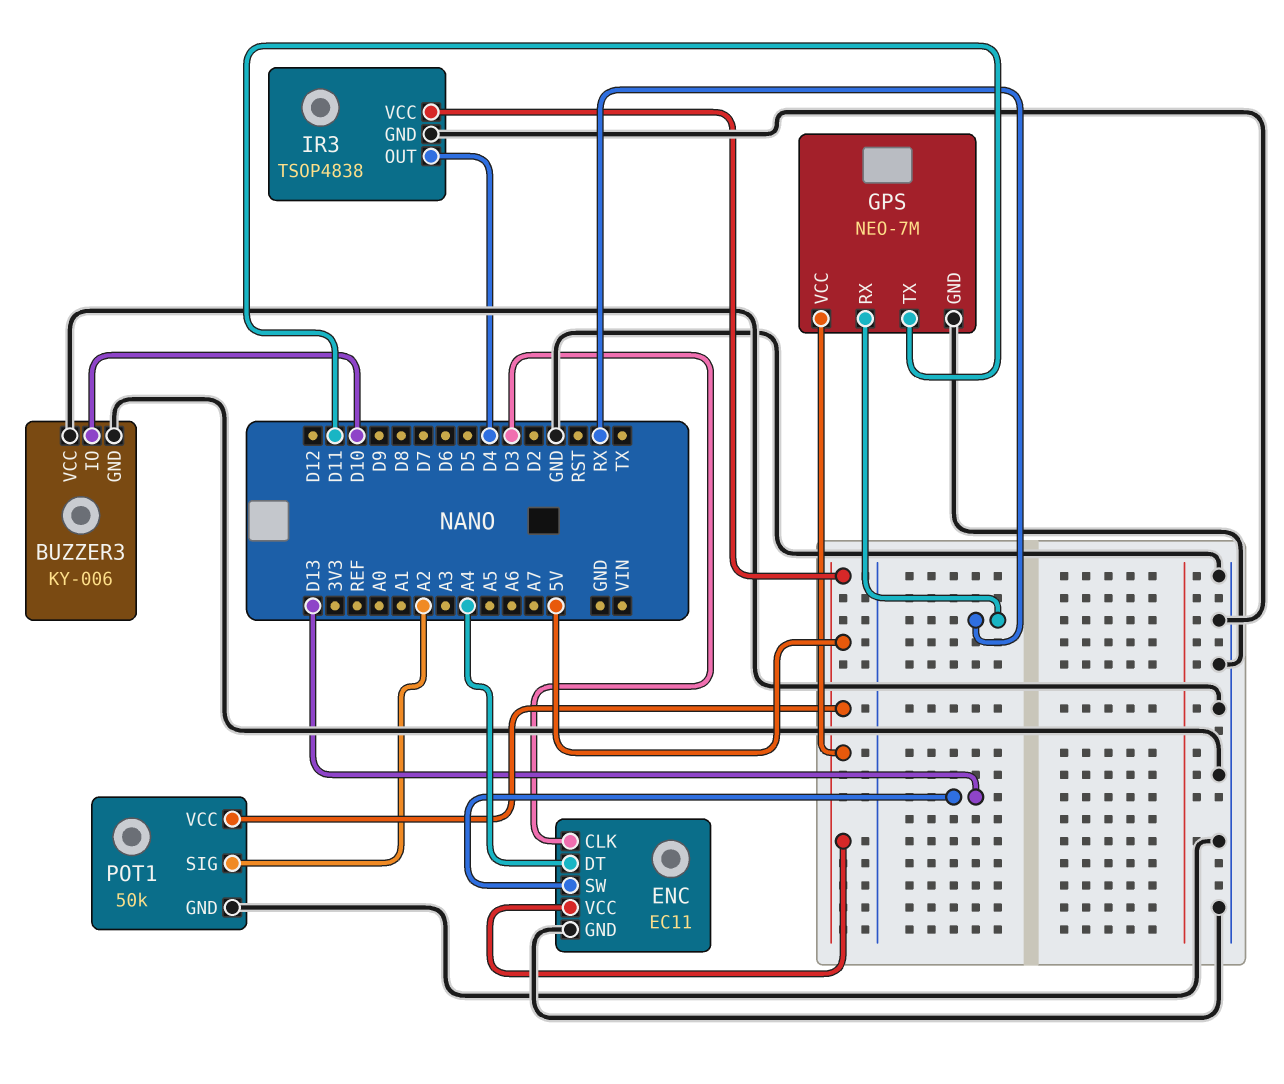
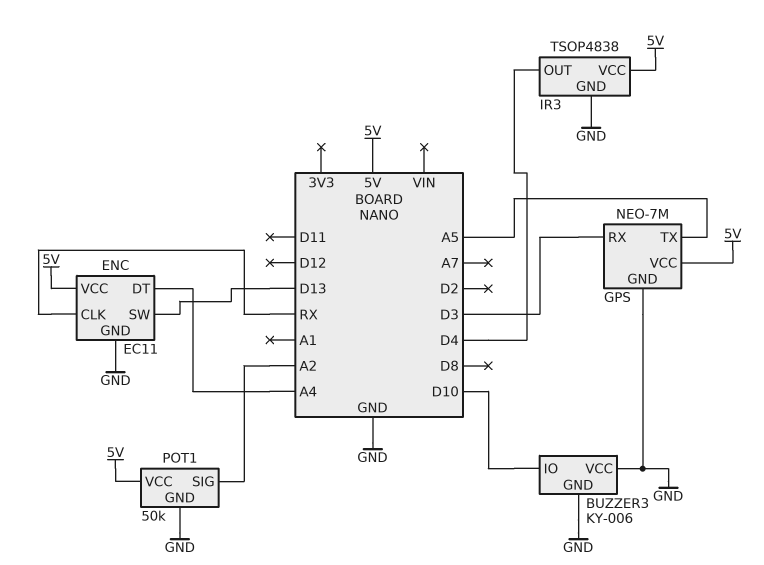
ENC pin CLK: D3 -> RX
GPS pin RX: RX -> D3
GPS pin TX: D11 -> A5

